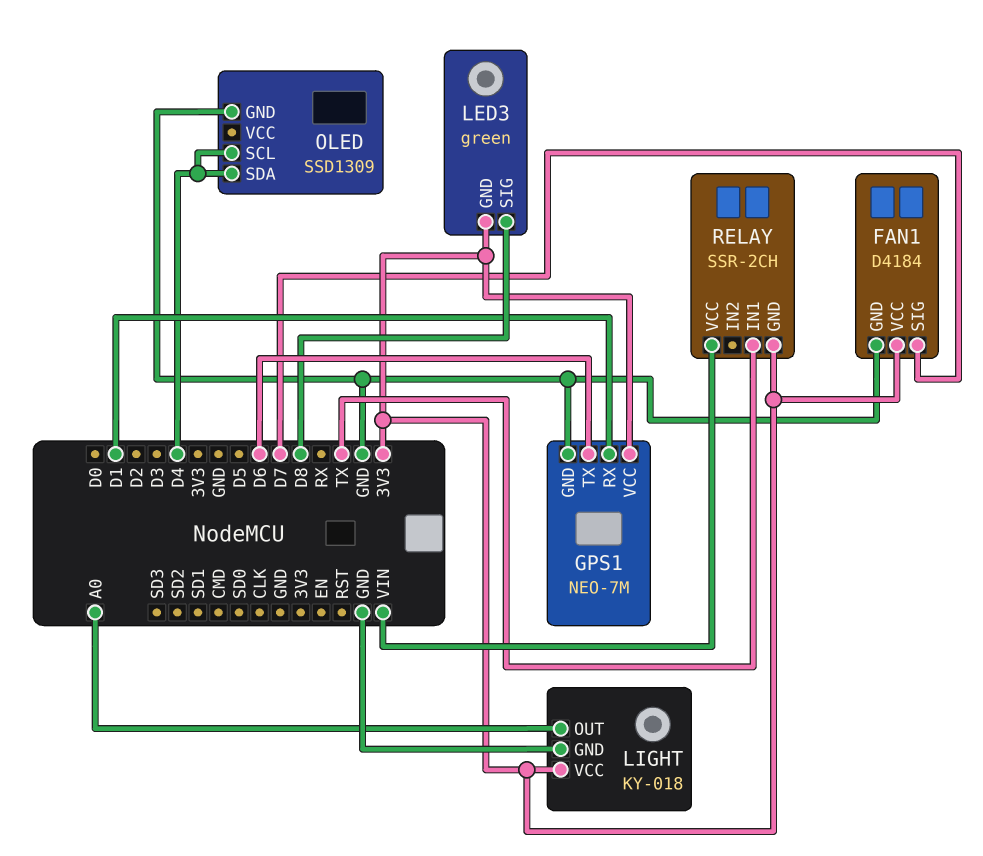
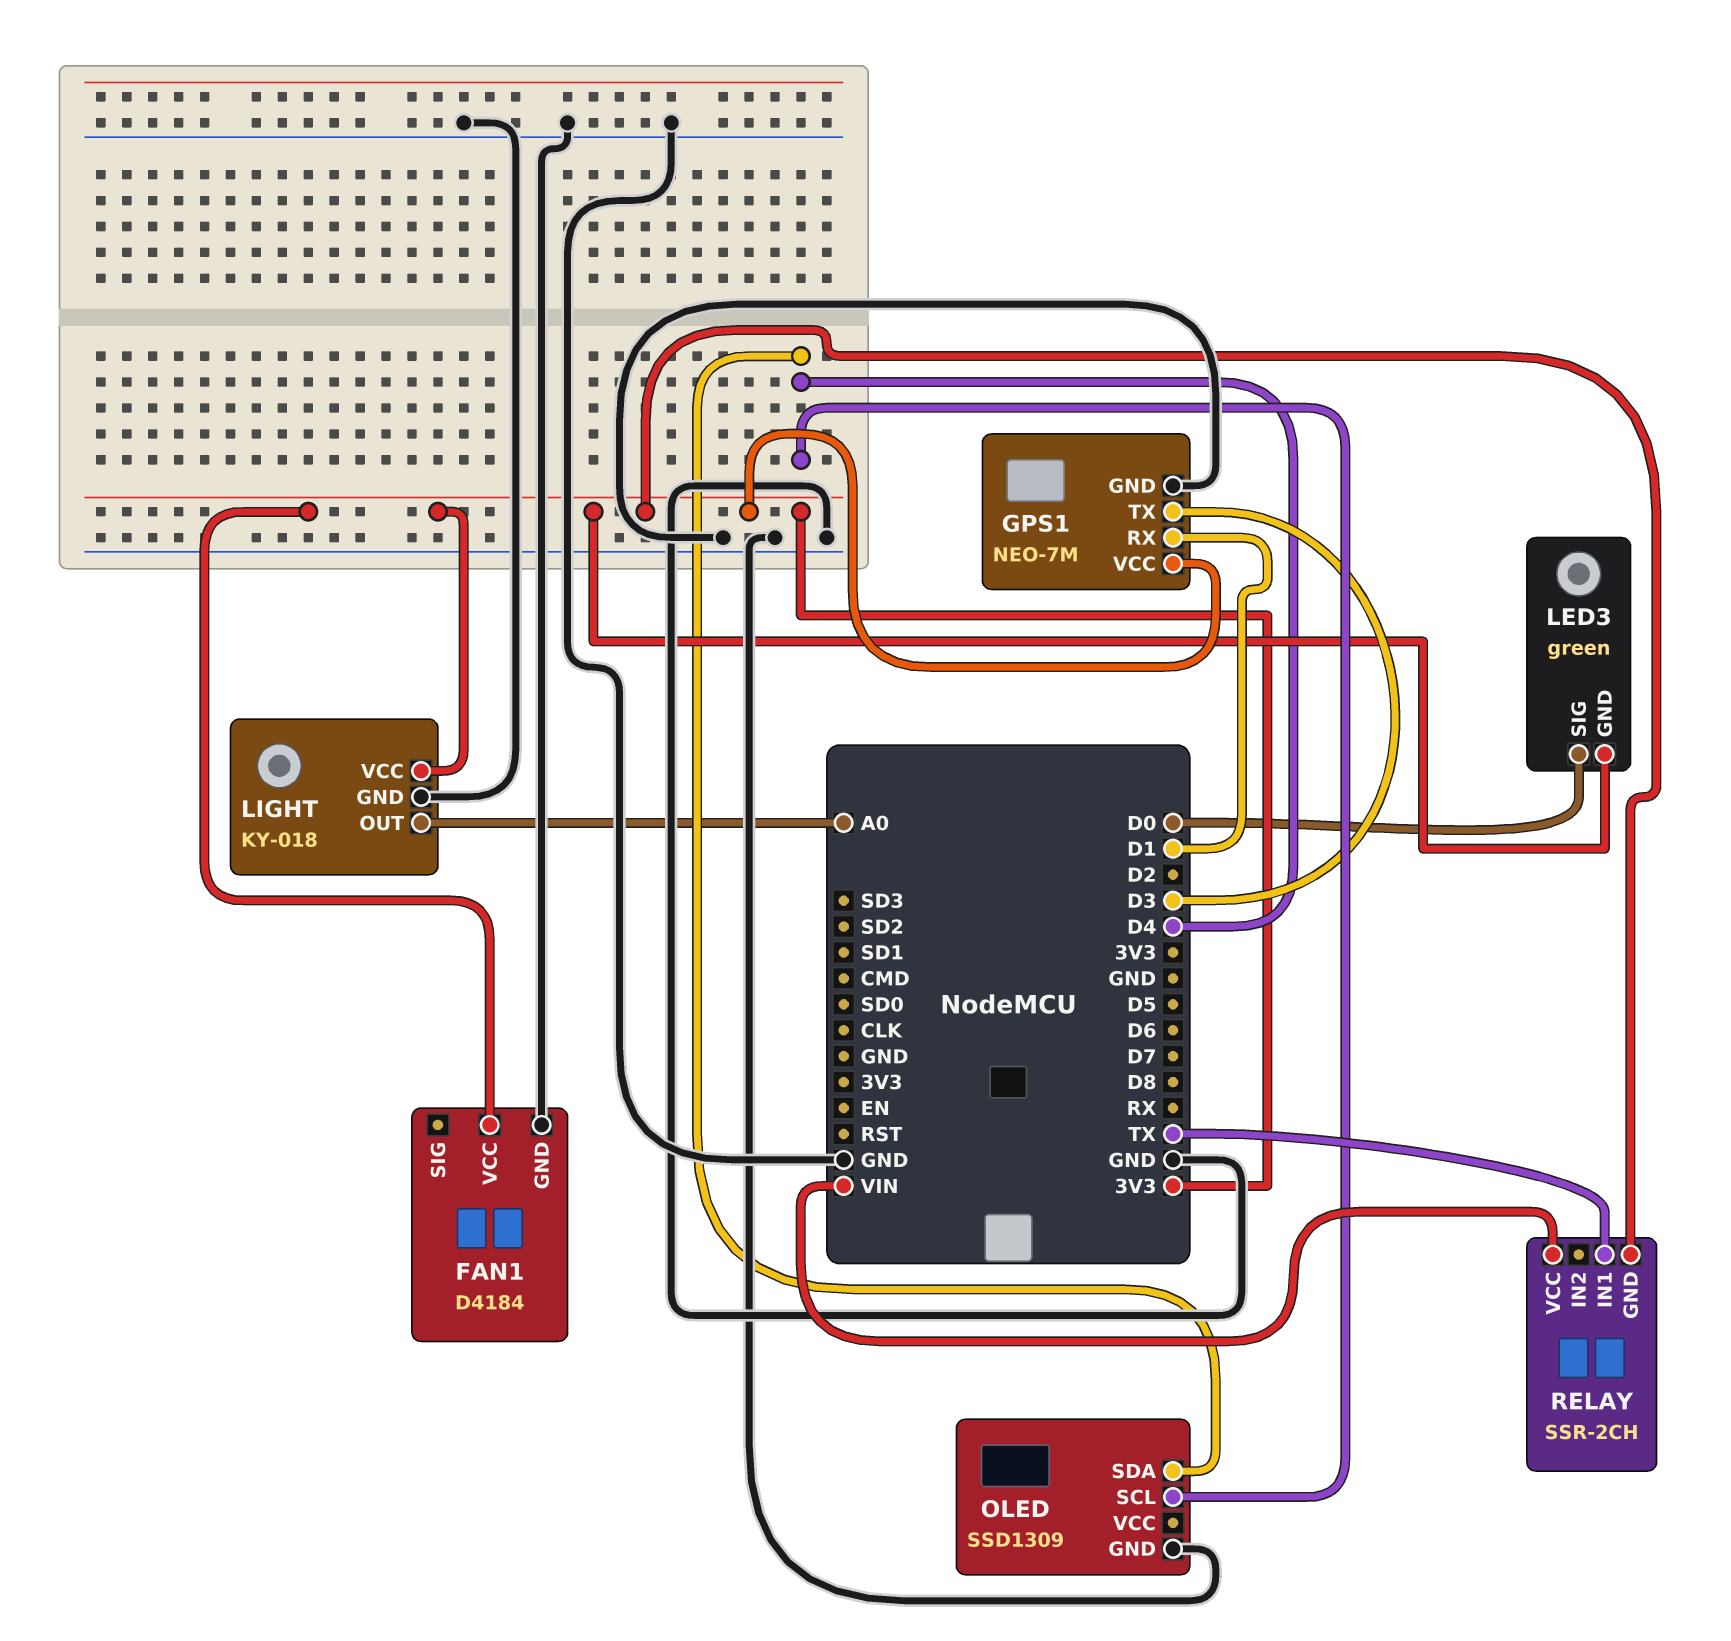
FAN1 pin SIG: D7 -> none
GPS1 pin TX: D6 -> D3
LED3 pin SIG: D8 -> D0

